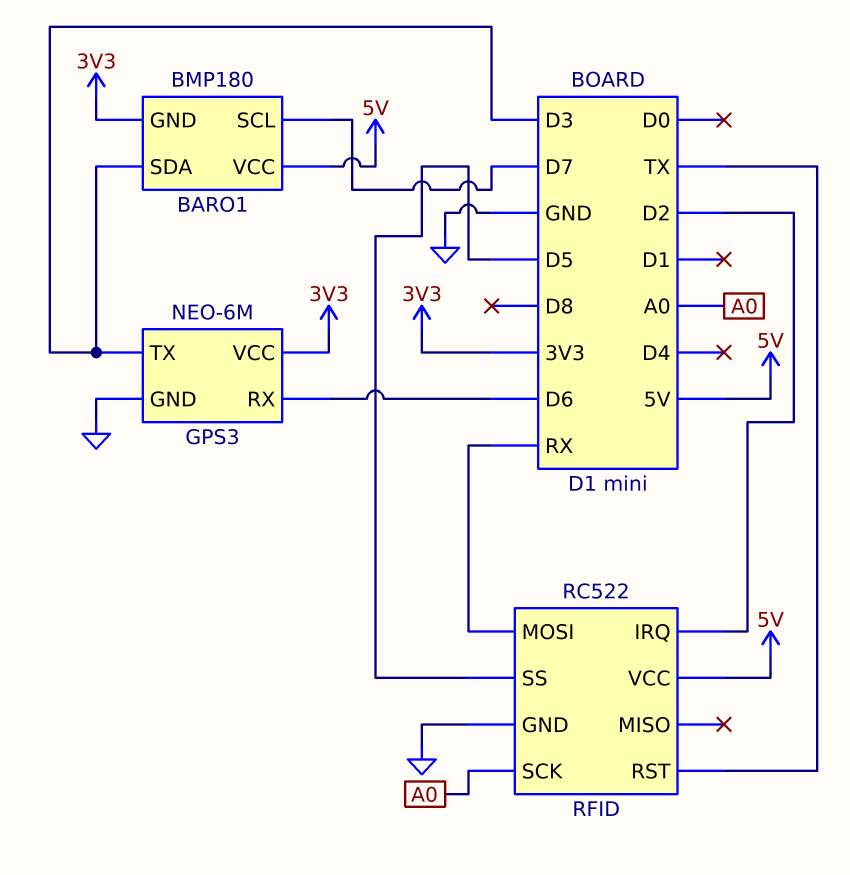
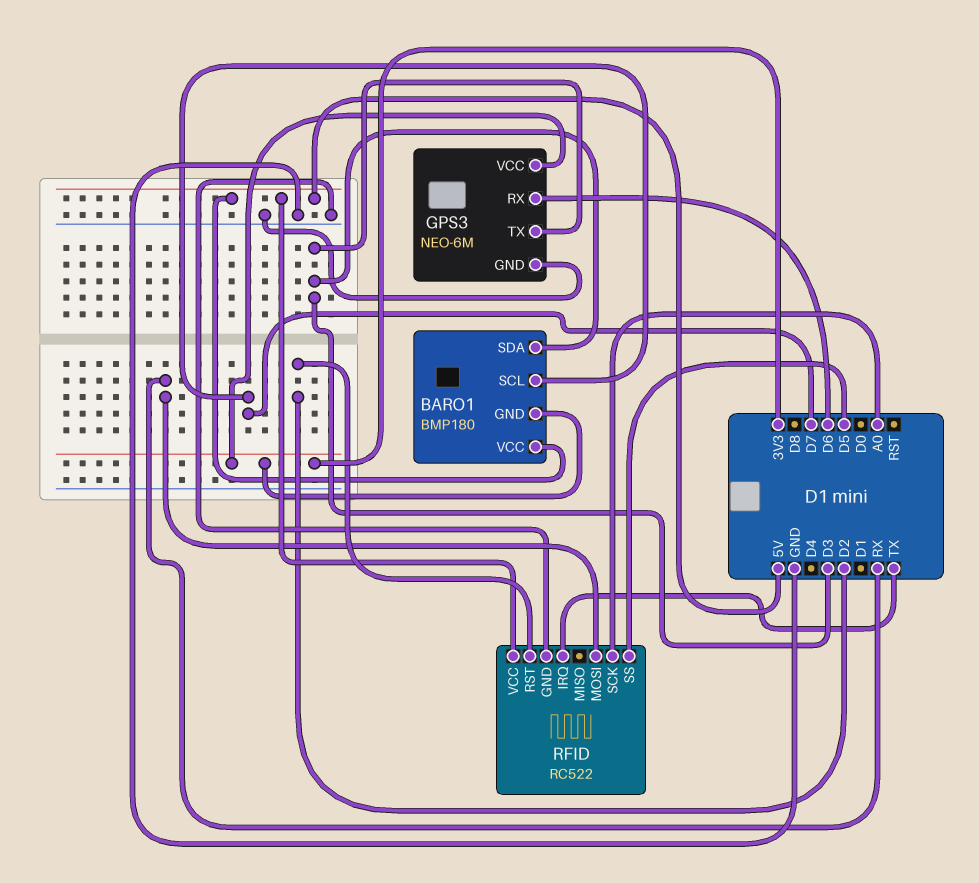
RFID pin IRQ: D2 -> TX
RFID pin RST: TX -> D2

